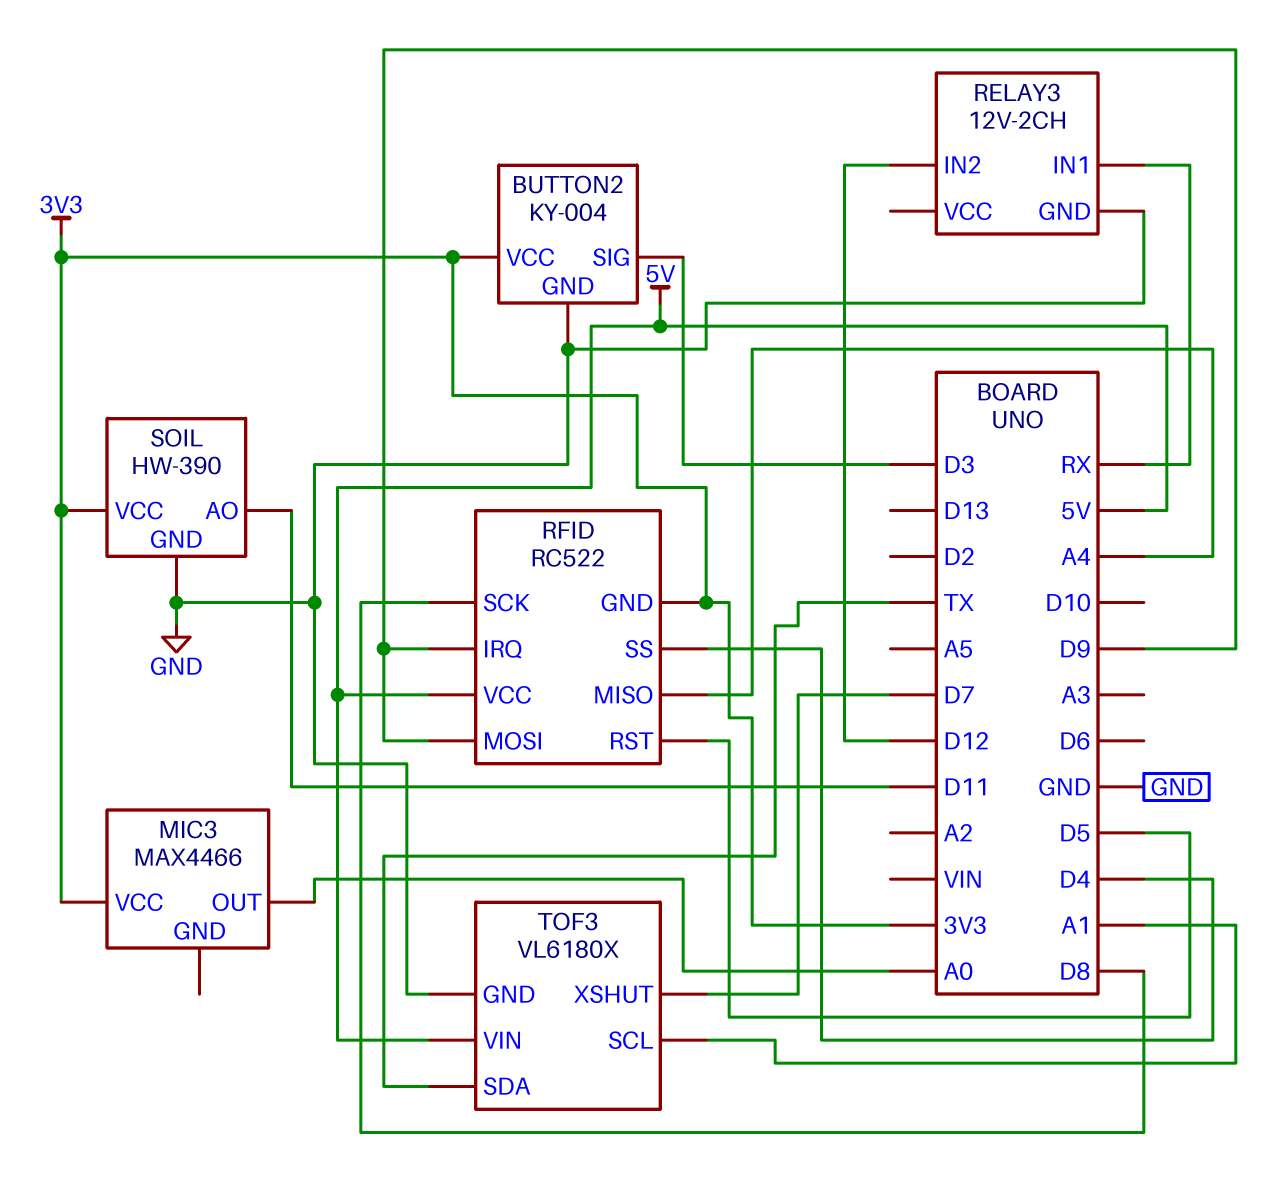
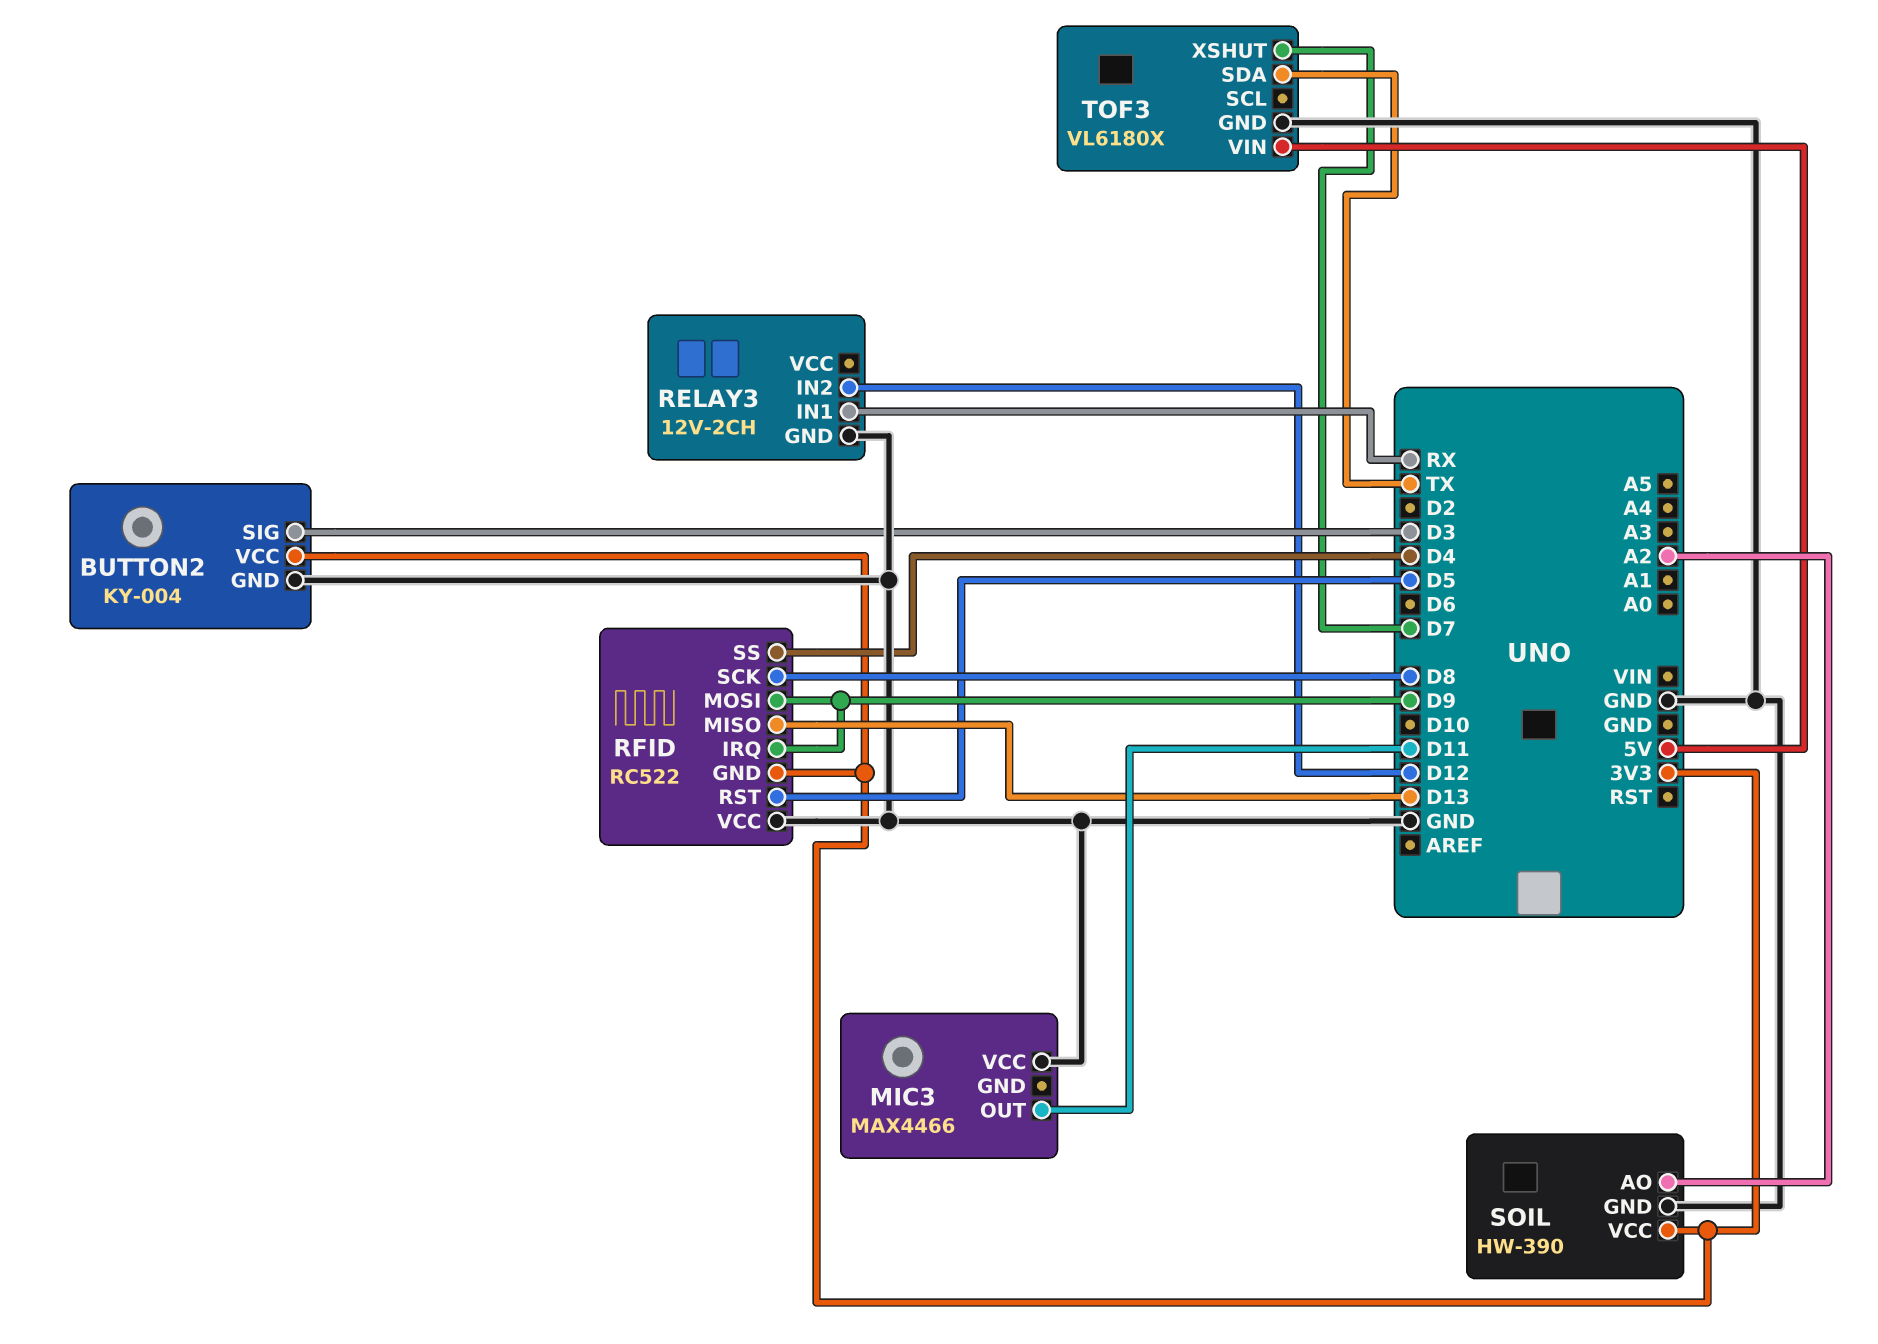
MIC3 pin OUT: A0 -> D11
MIC3 pin VCC: 3V3 -> GND
RFID pin MISO: A4 -> D13
RFID pin VCC: 5V -> GND
SOIL pin AO: D11 -> A2
TOF3 pin SCL: A1 -> none

